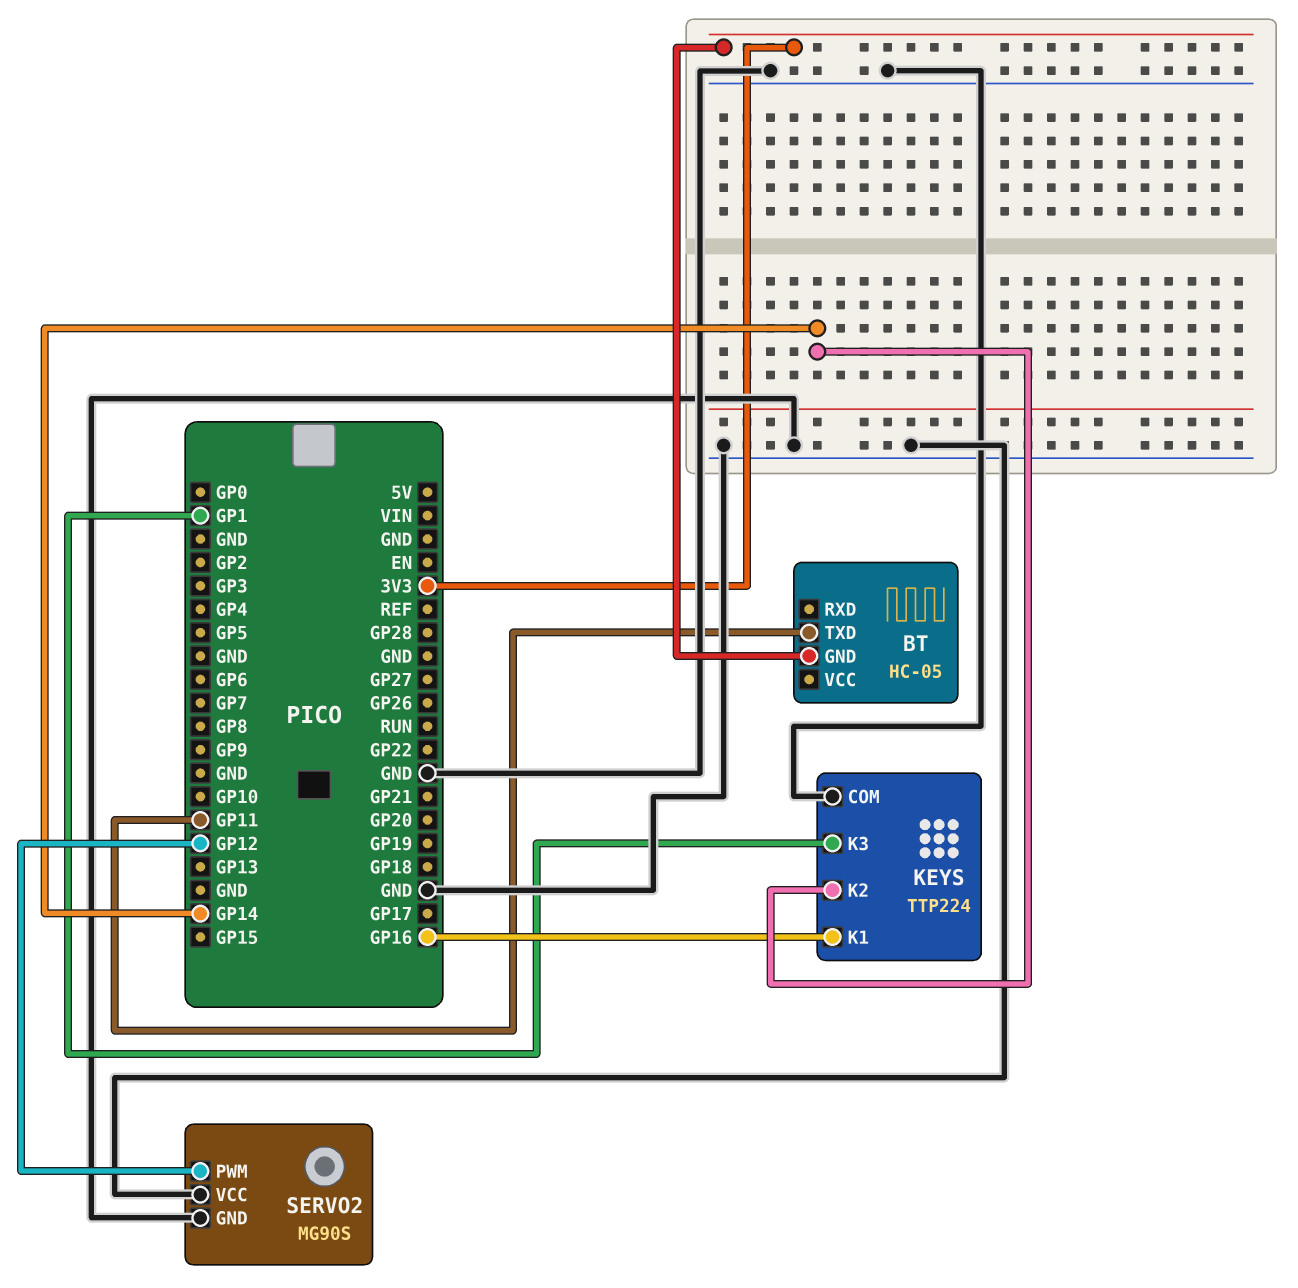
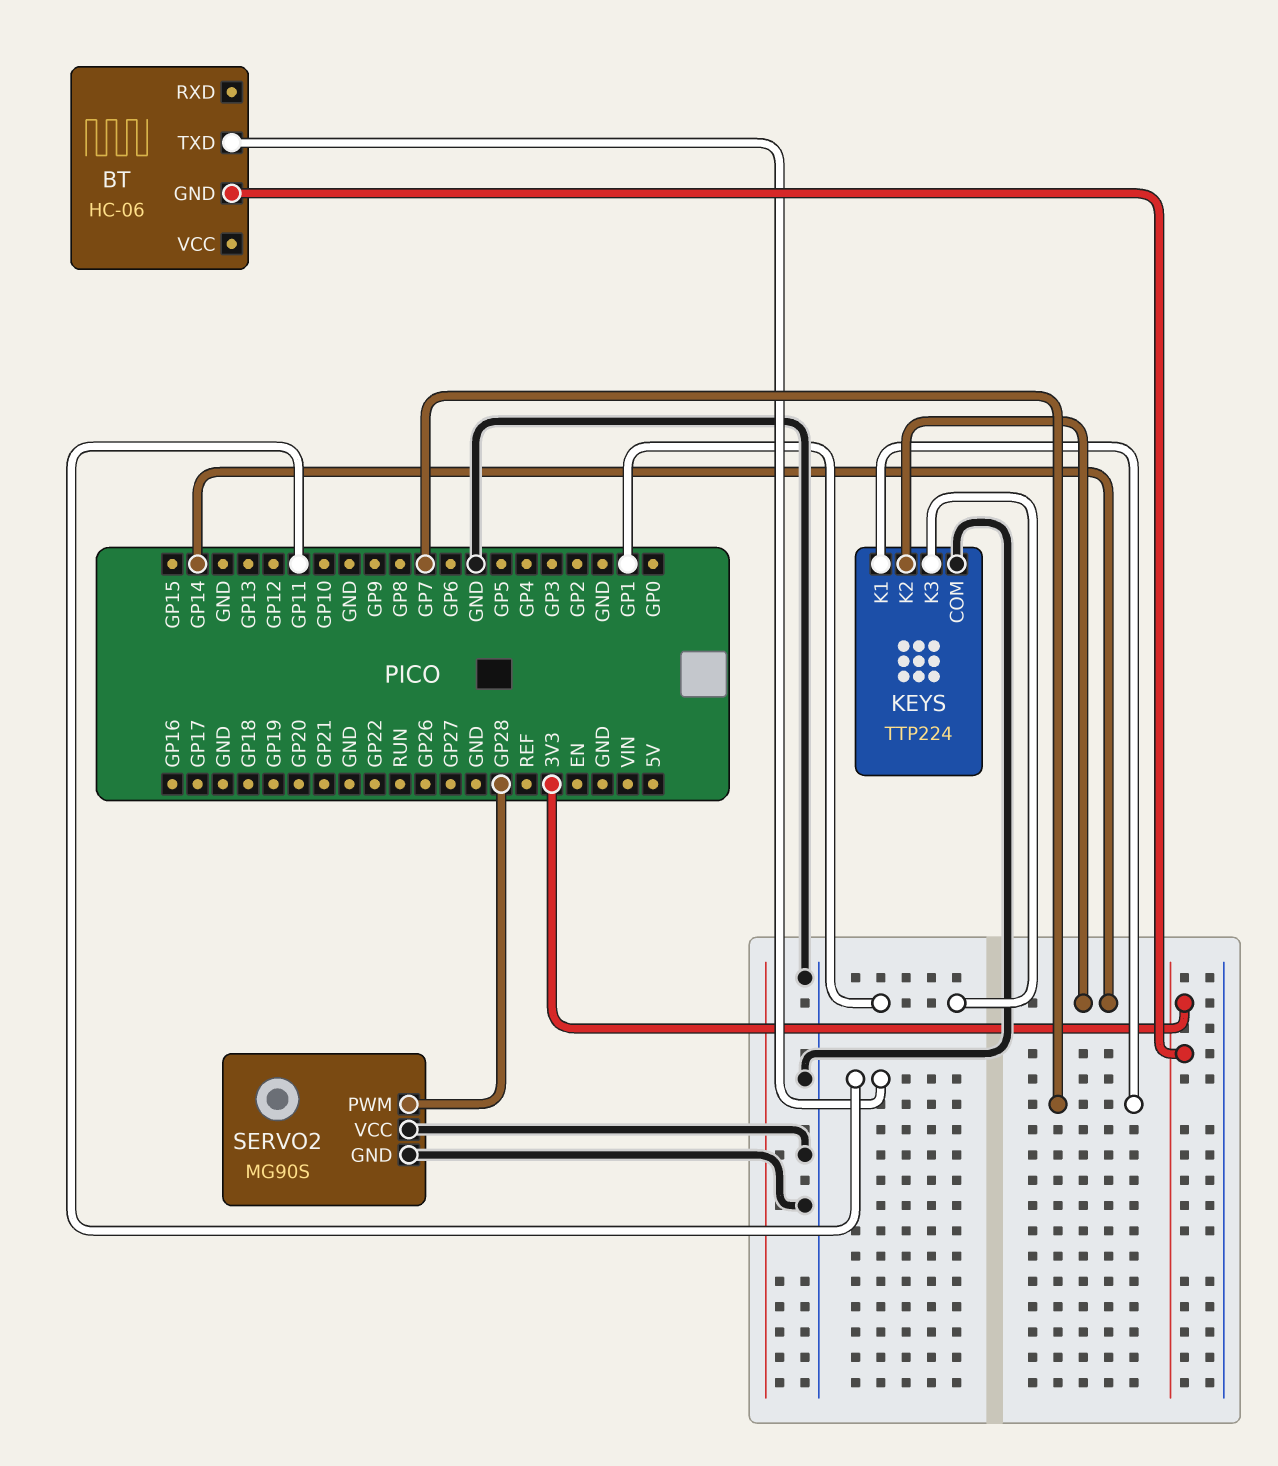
BT: HC-05 -> HC-06
KEYS pin K1: GP16 -> GP7
SERVO2 pin PWM: GP12 -> GP28

